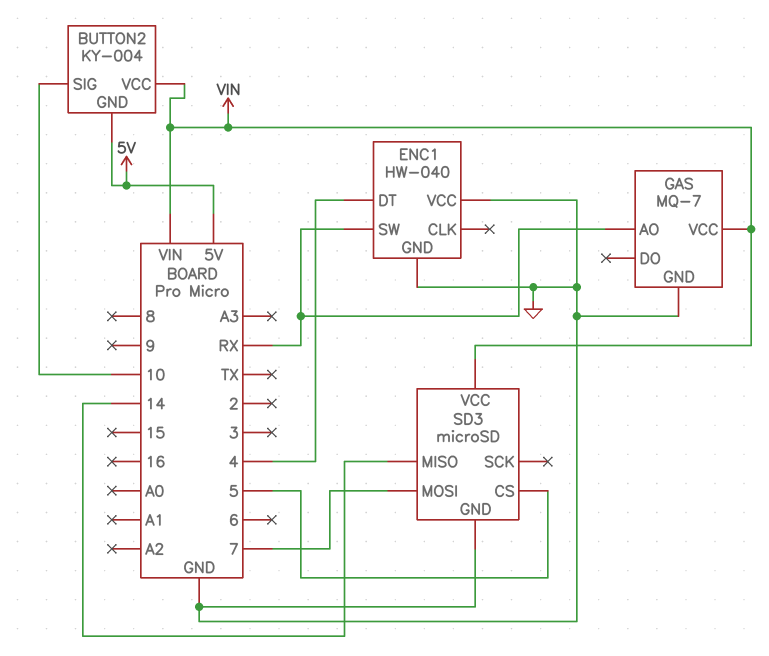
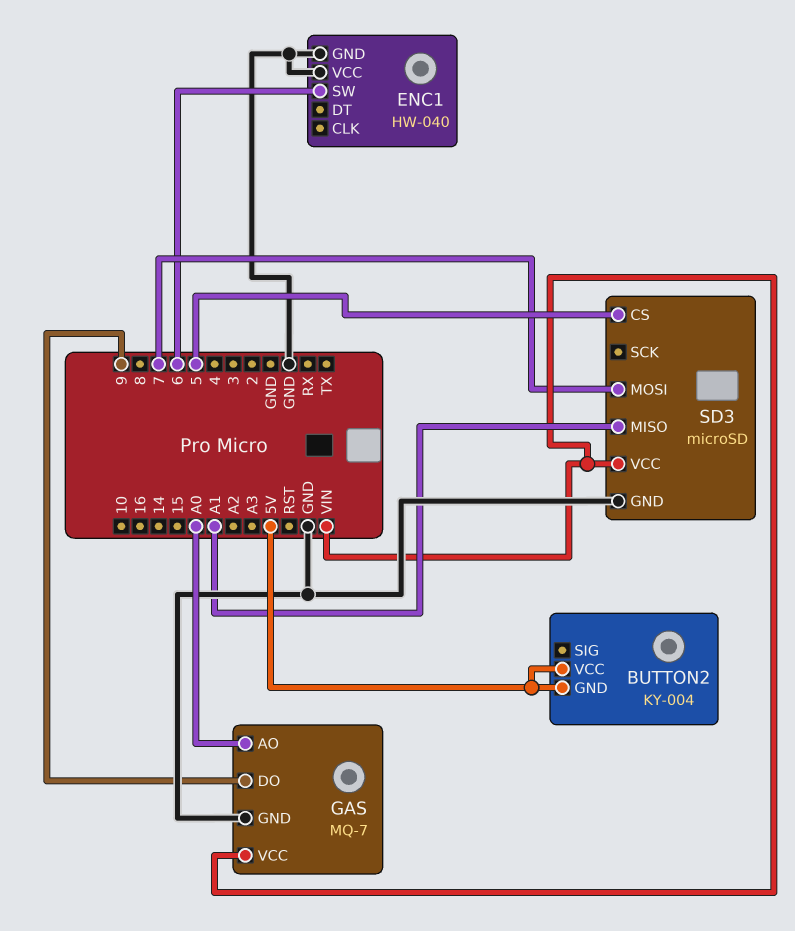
BUTTON2 pin SIG: 10 -> none
BUTTON2 pin VCC: VIN -> 5V
ENC1 pin DT: 4 -> none
ENC1 pin SW: RX -> 6
GAS pin AO: RX -> A0
GAS pin DO: none -> 9
SD3 pin MISO: 14 -> A1

